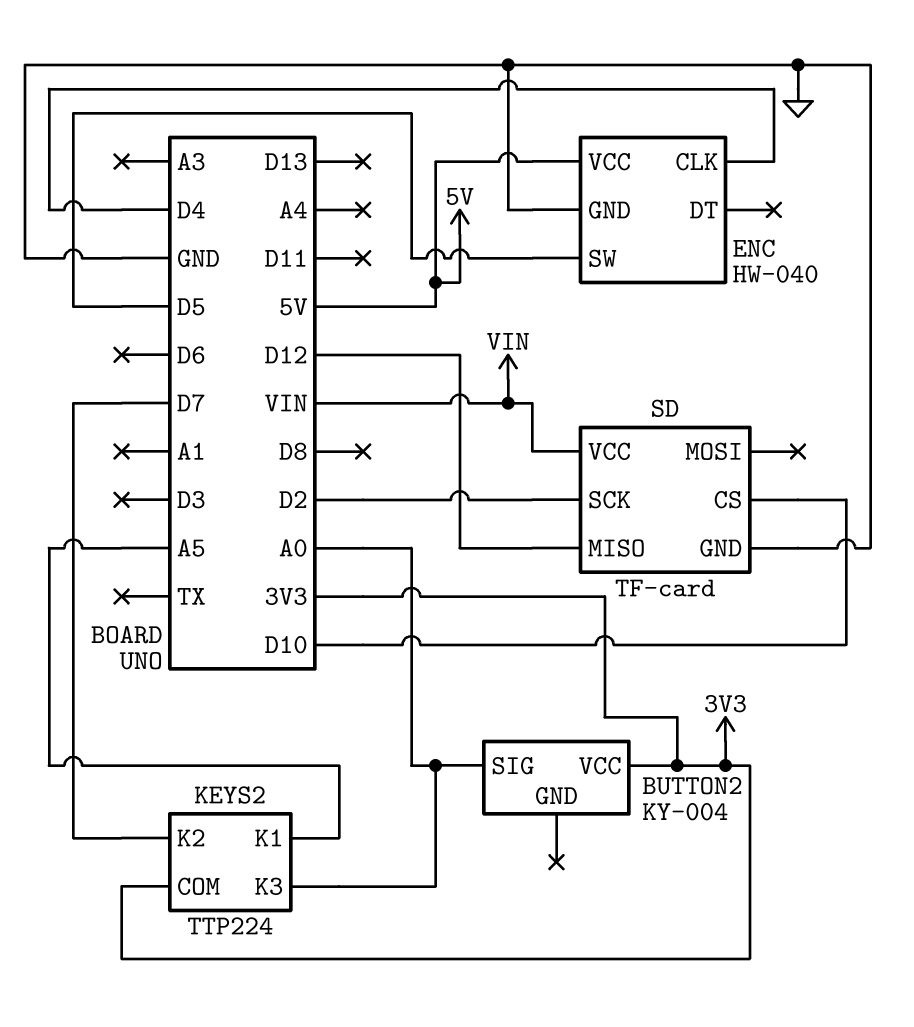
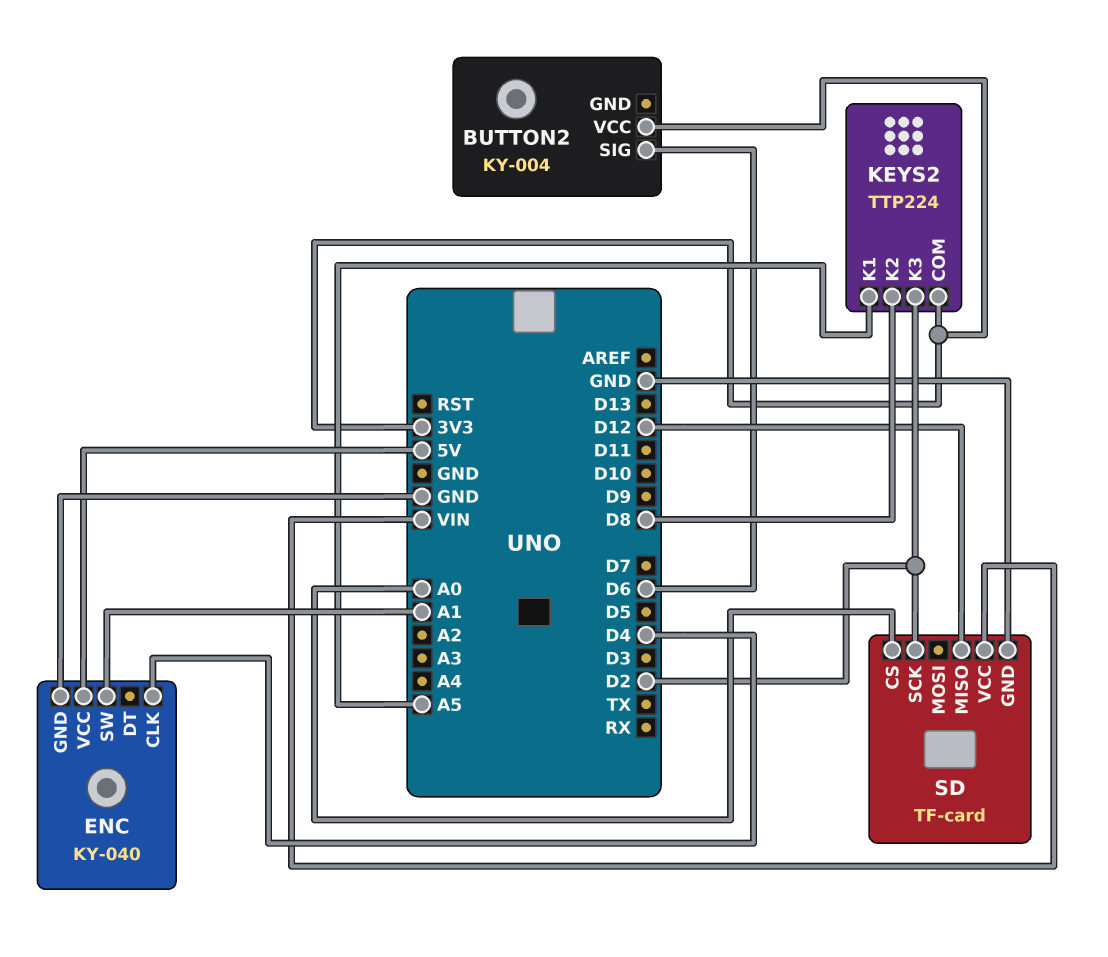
BUTTON2 pin SIG: A0 -> D6
ENC: HW-040 -> KY-040
ENC pin SW: D5 -> A1
KEYS2 pin K2: D7 -> D8
KEYS2 pin K3: A0 -> D2
SD pin CS: D10 -> A0

